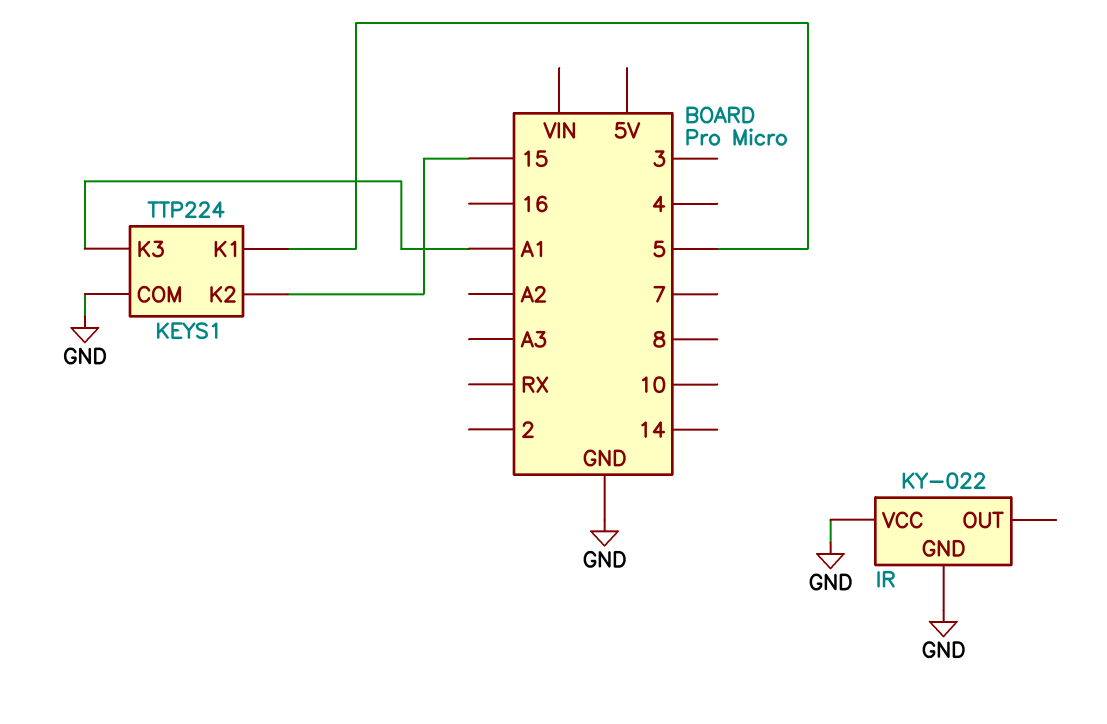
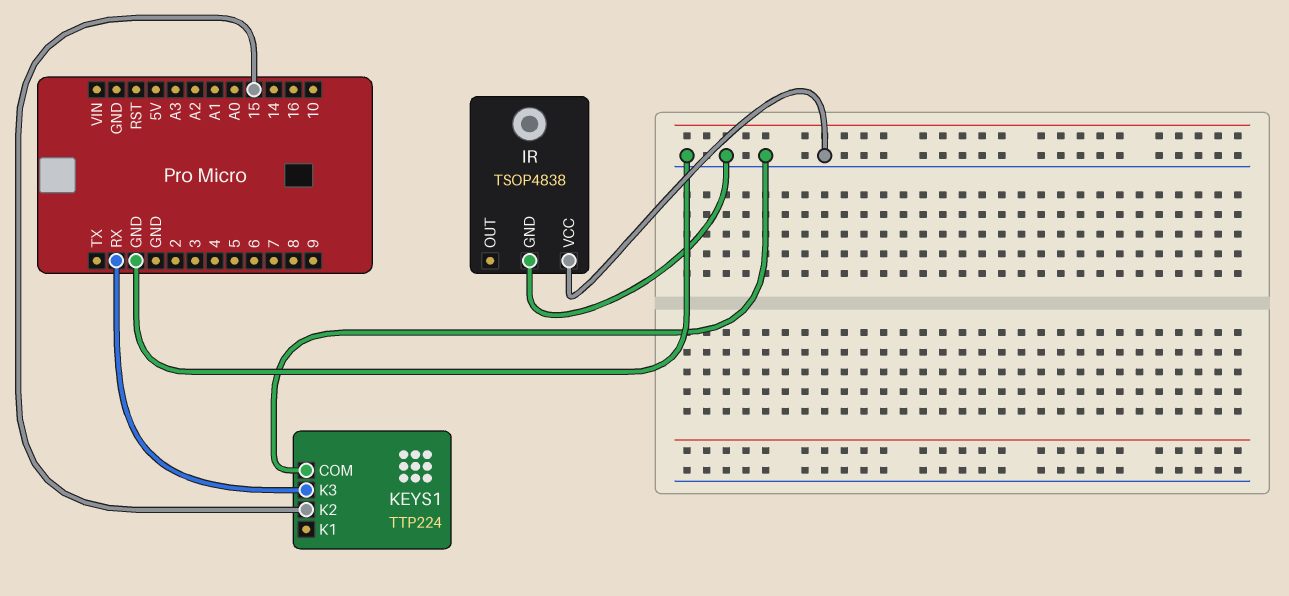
IR: KY-022 -> TSOP4838
KEYS1 pin K1: 5 -> none
KEYS1 pin K3: A1 -> RX

